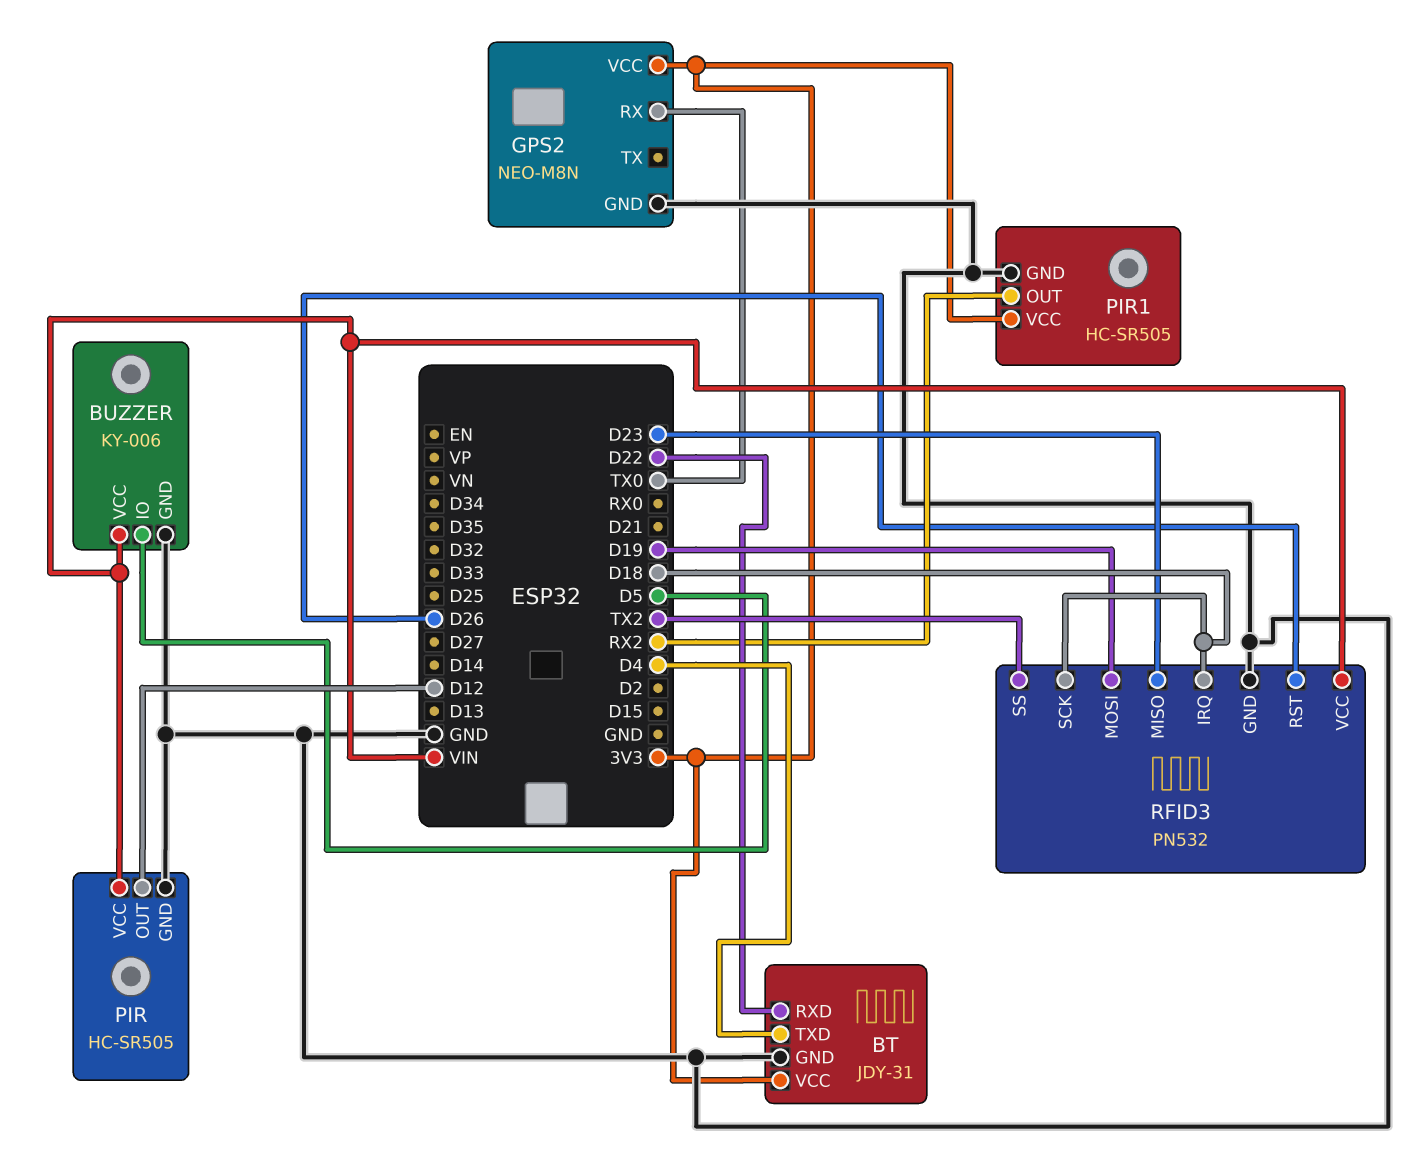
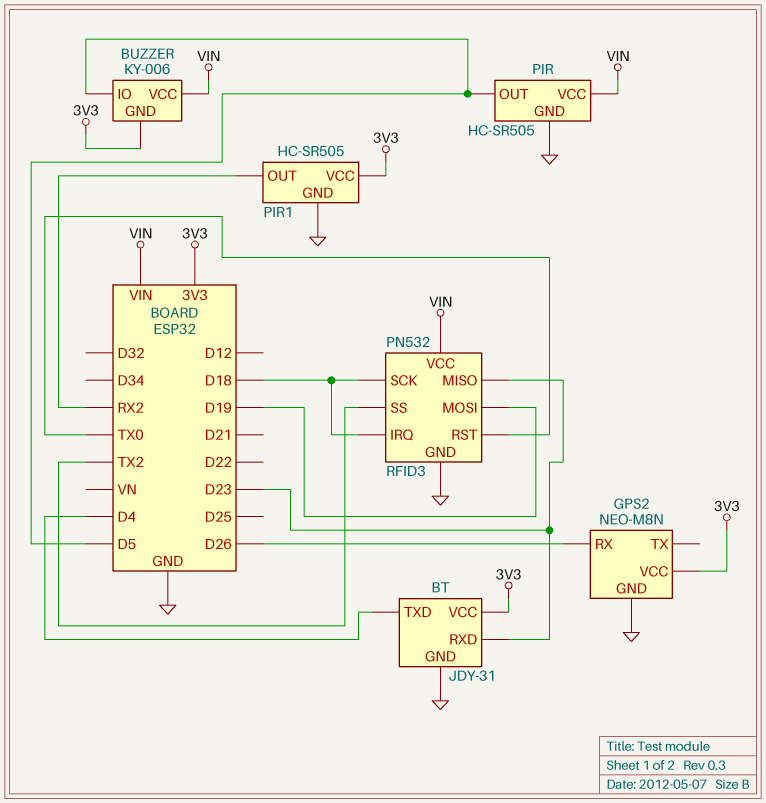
BT pin RXD: D22 -> D23
BUZZER pin GND: GND -> 3V3
GPS2 pin RX: TX0 -> D26
PIR pin OUT: D12 -> D5
RFID3 pin RST: D26 -> TX0

